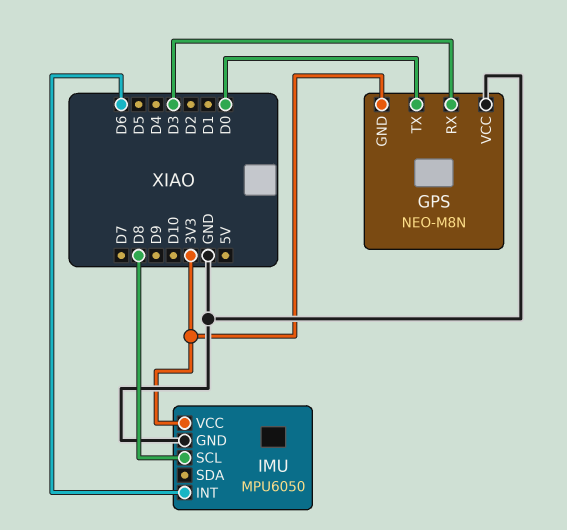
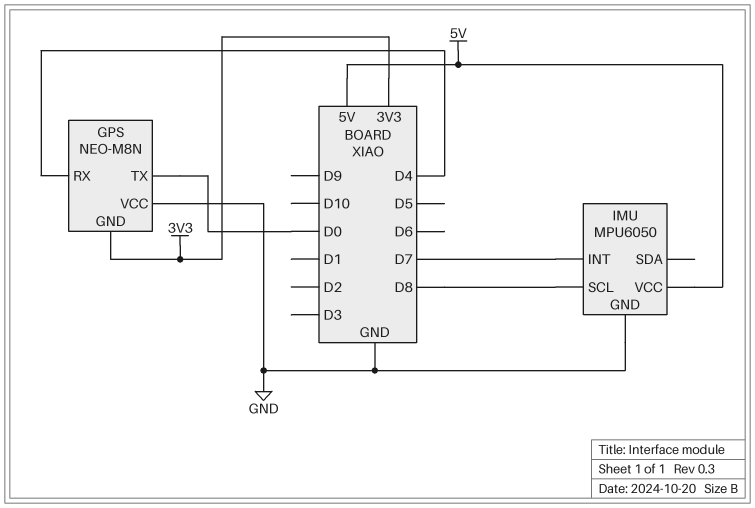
GPS pin RX: D3 -> D4
IMU pin INT: D6 -> D7
IMU pin VCC: 3V3 -> 5V

